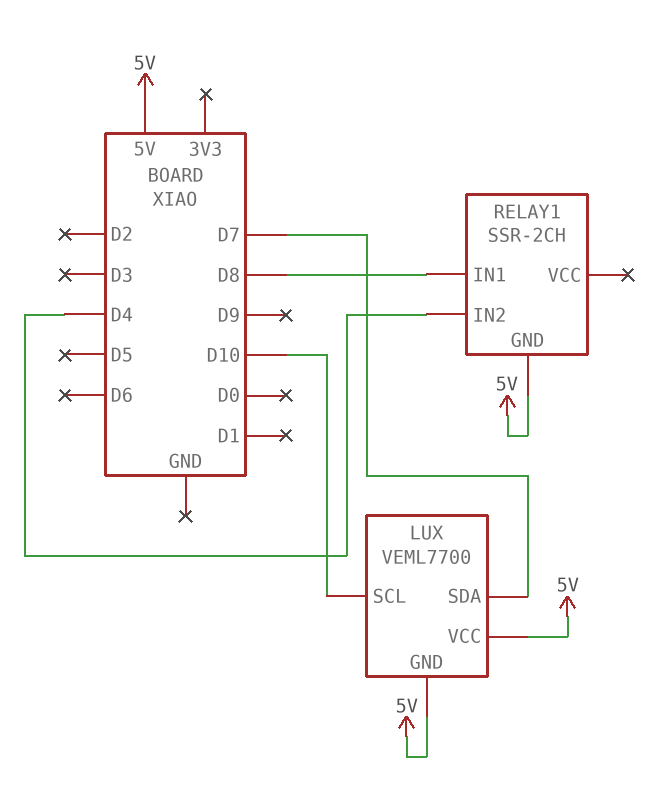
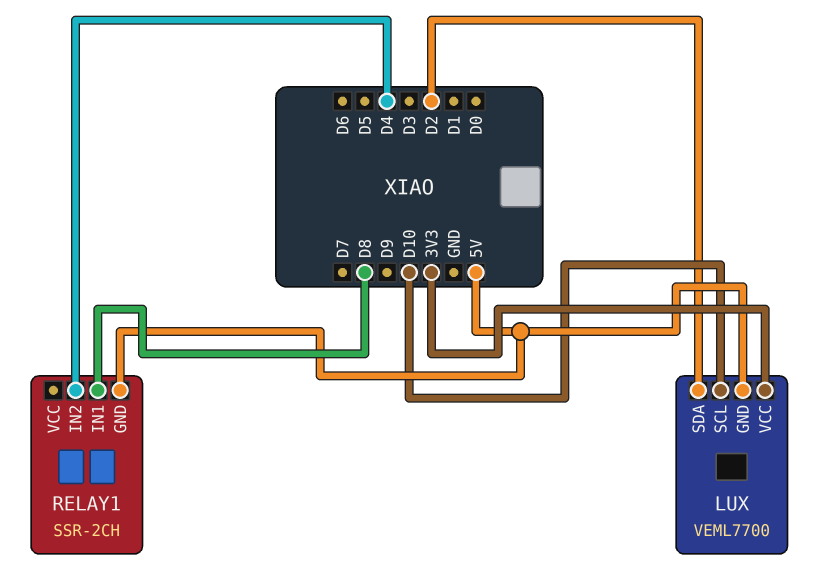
LUX pin SDA: D7 -> D2
LUX pin VCC: 5V -> 3V3

